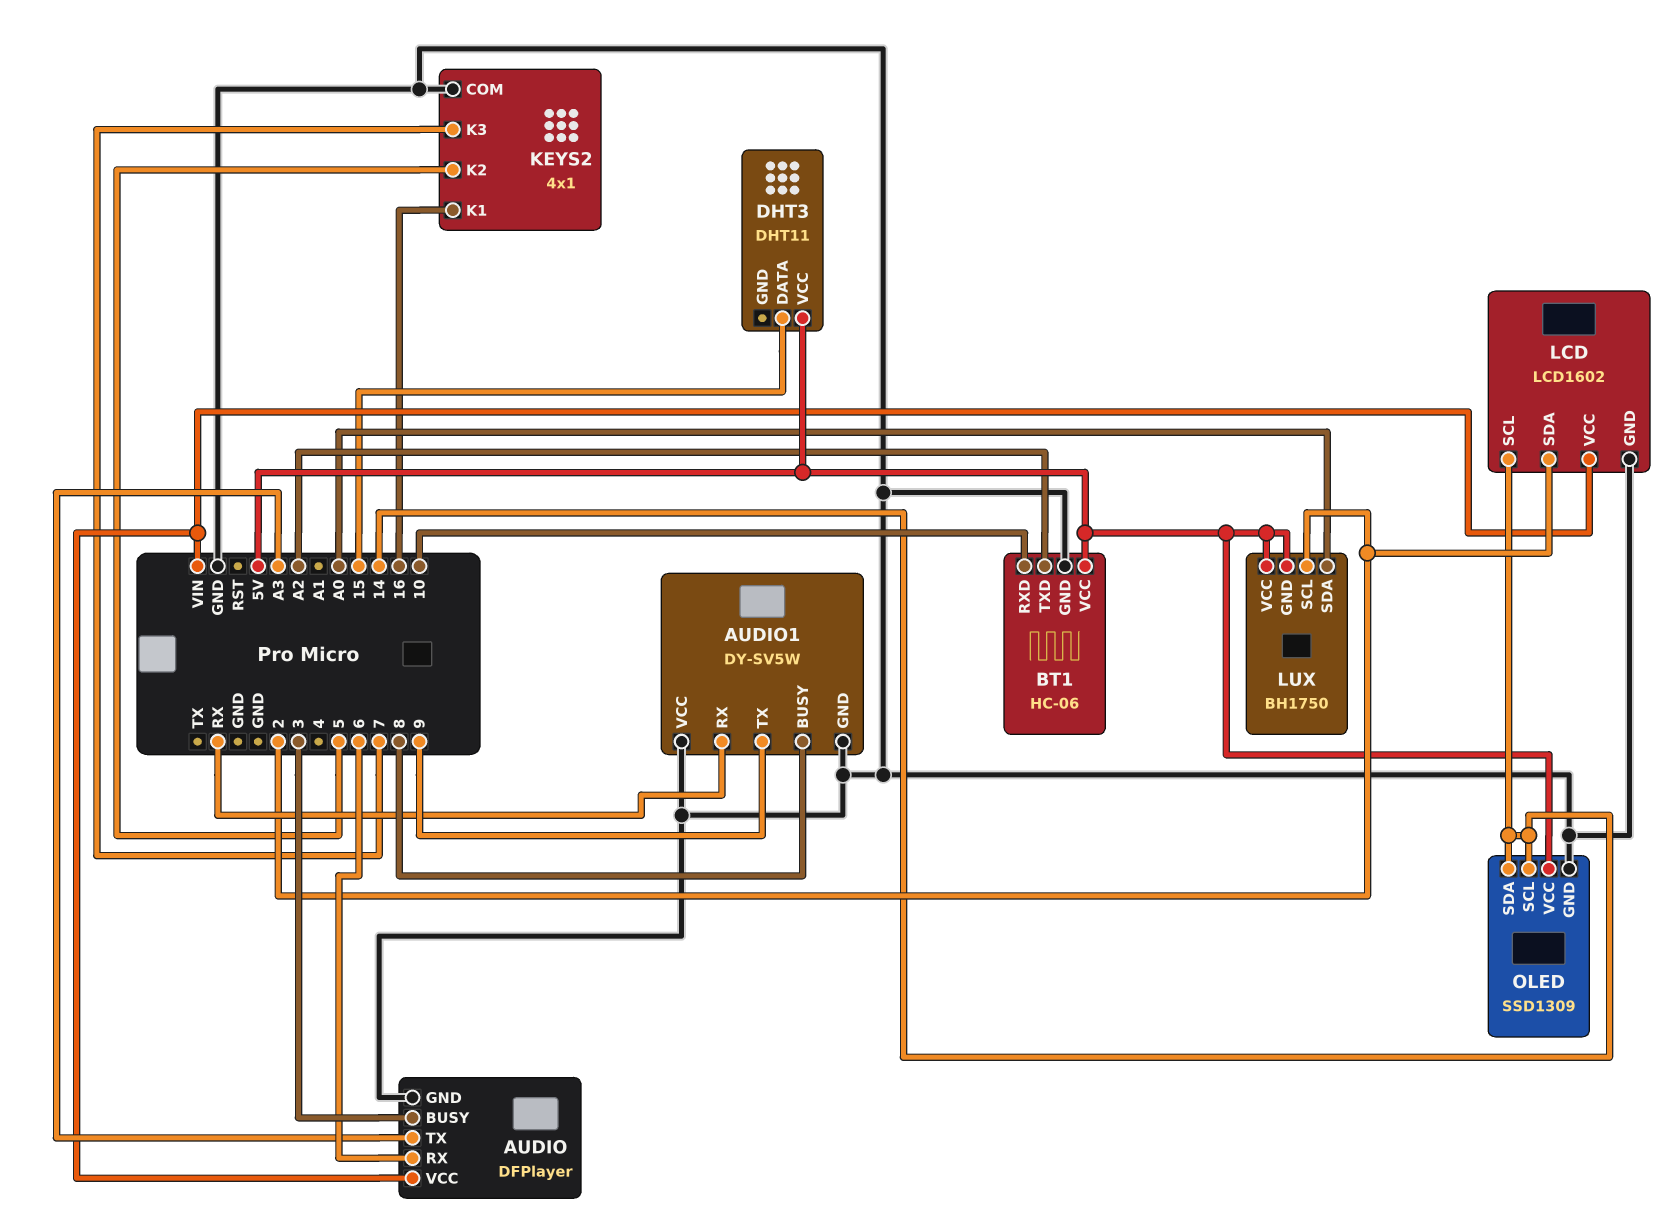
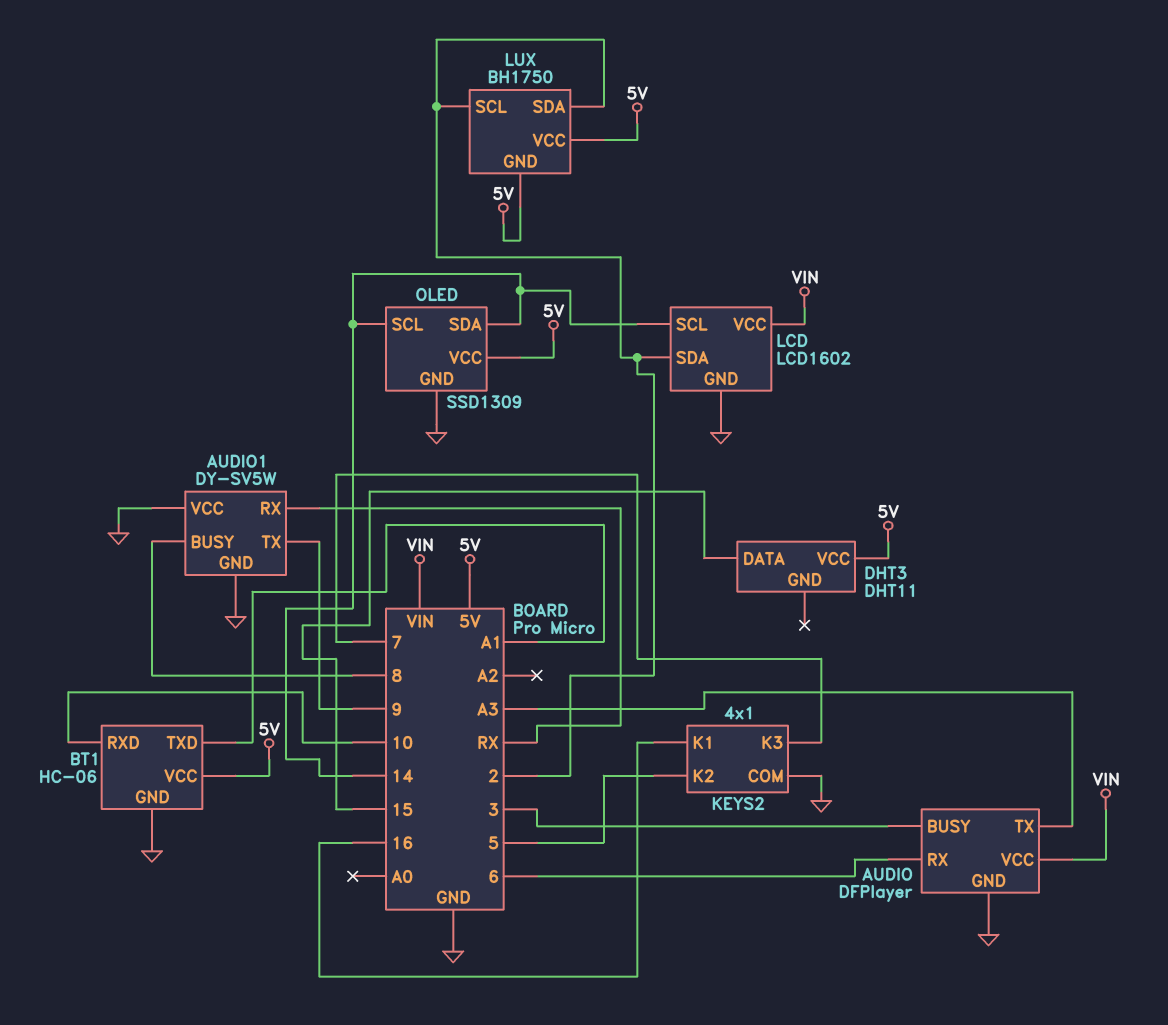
BT1 pin TXD: A2 -> A1
LUX pin SDA: A0 -> 2

